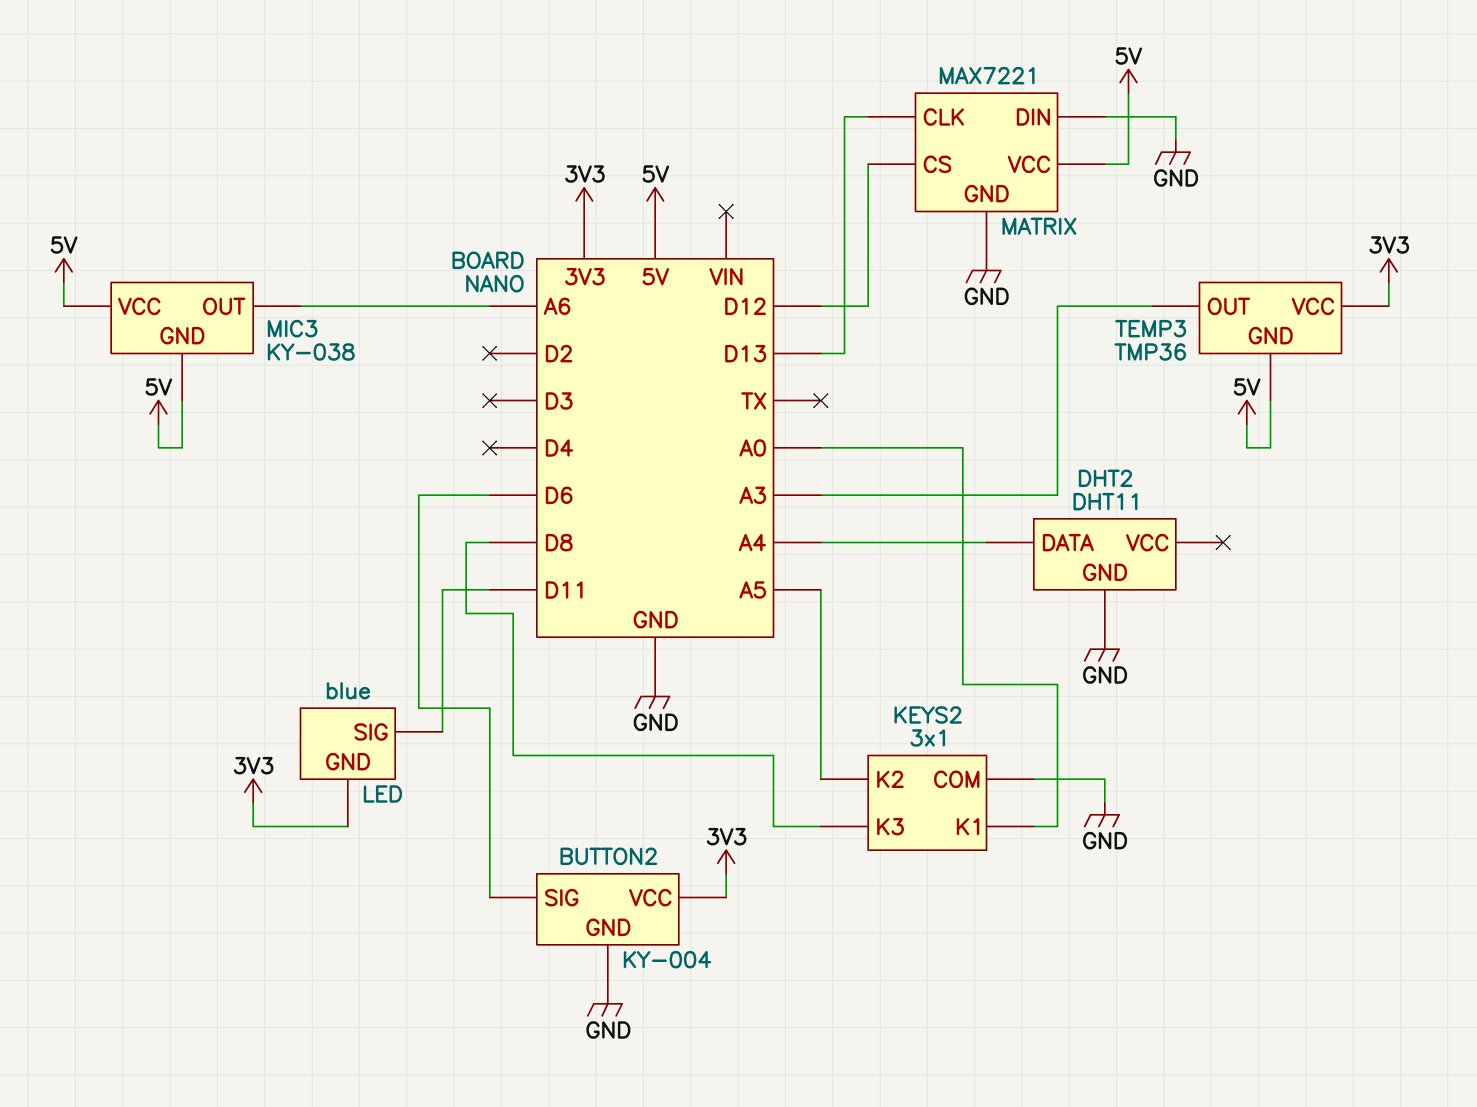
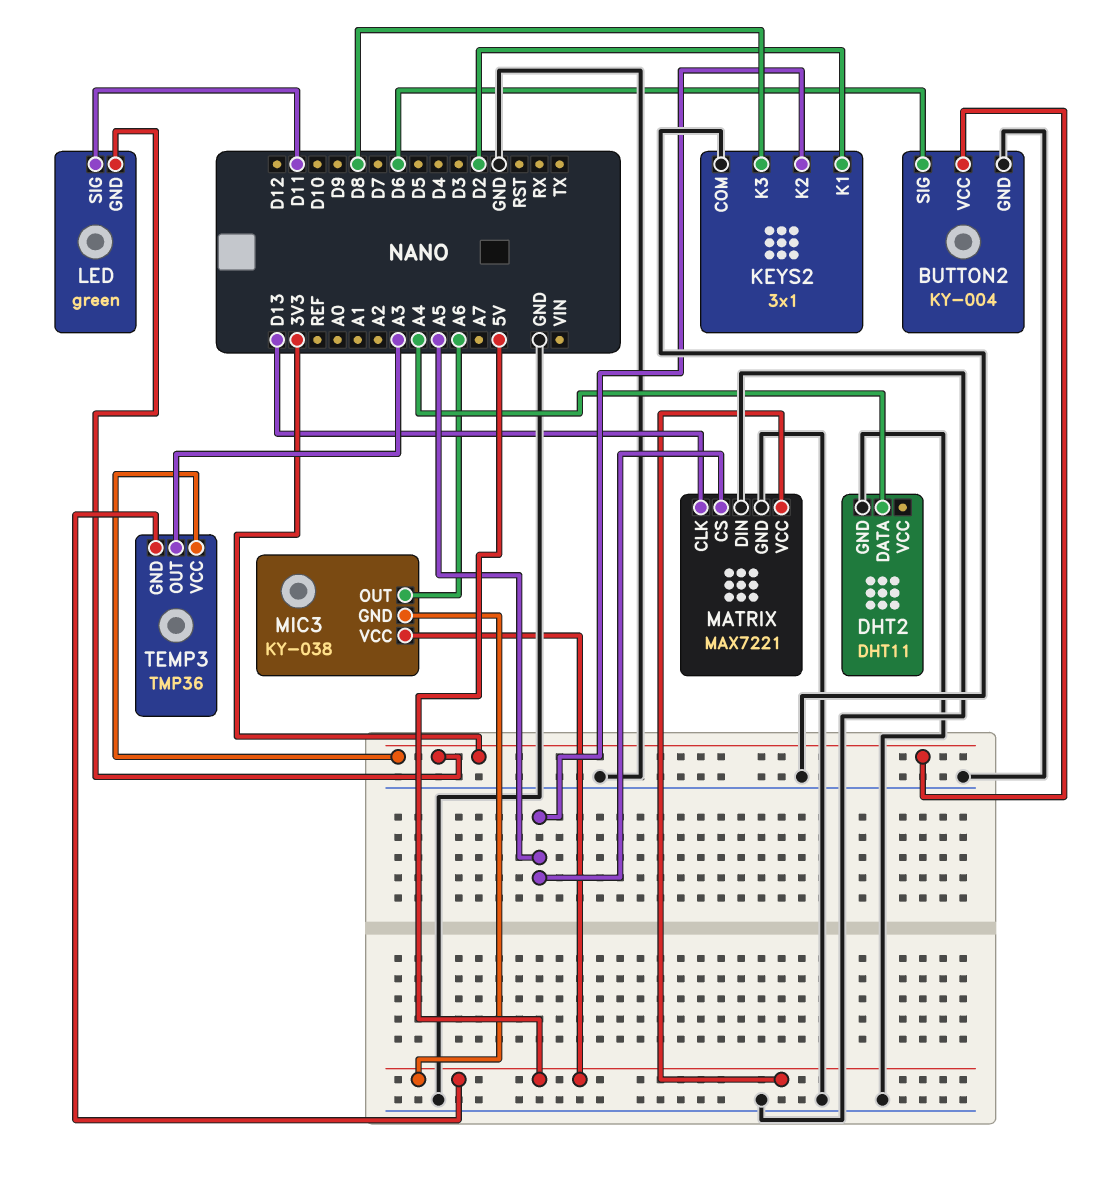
KEYS2 pin K1: A0 -> D2
LED: blue -> green
MATRIX pin CS: D12 -> A5

